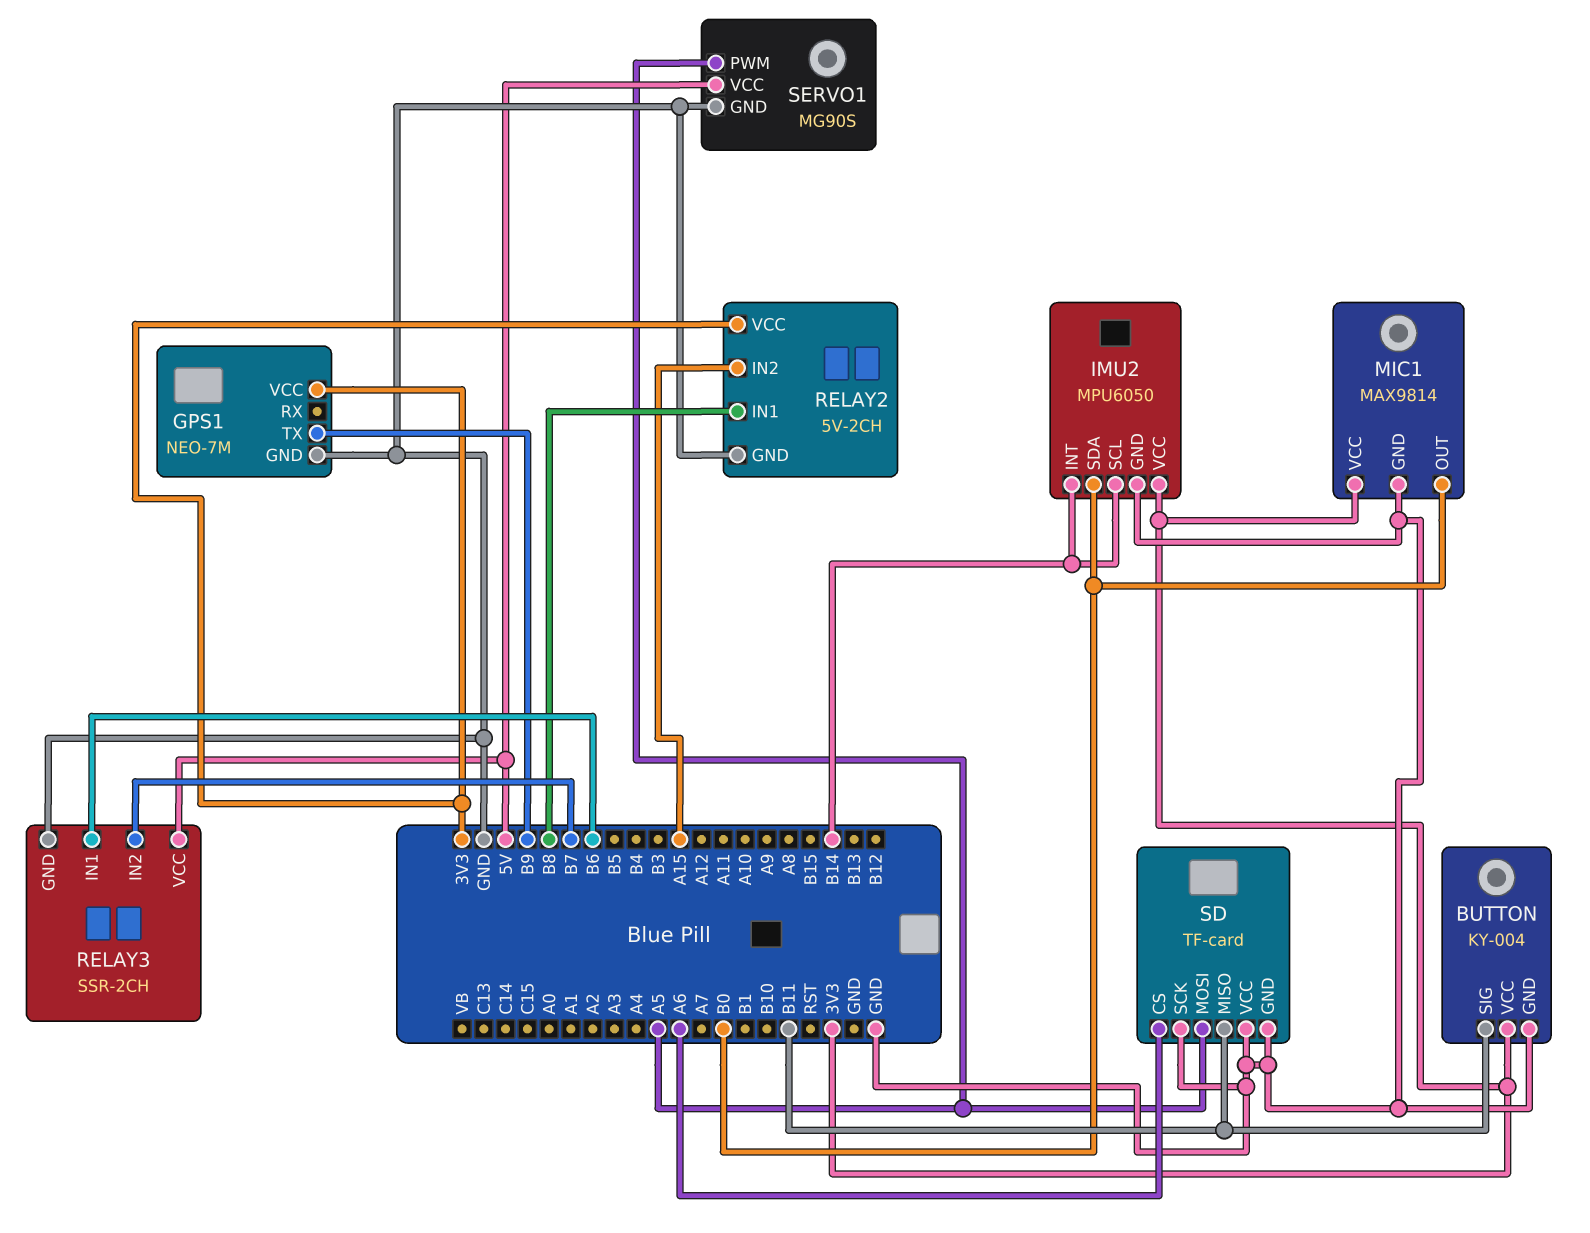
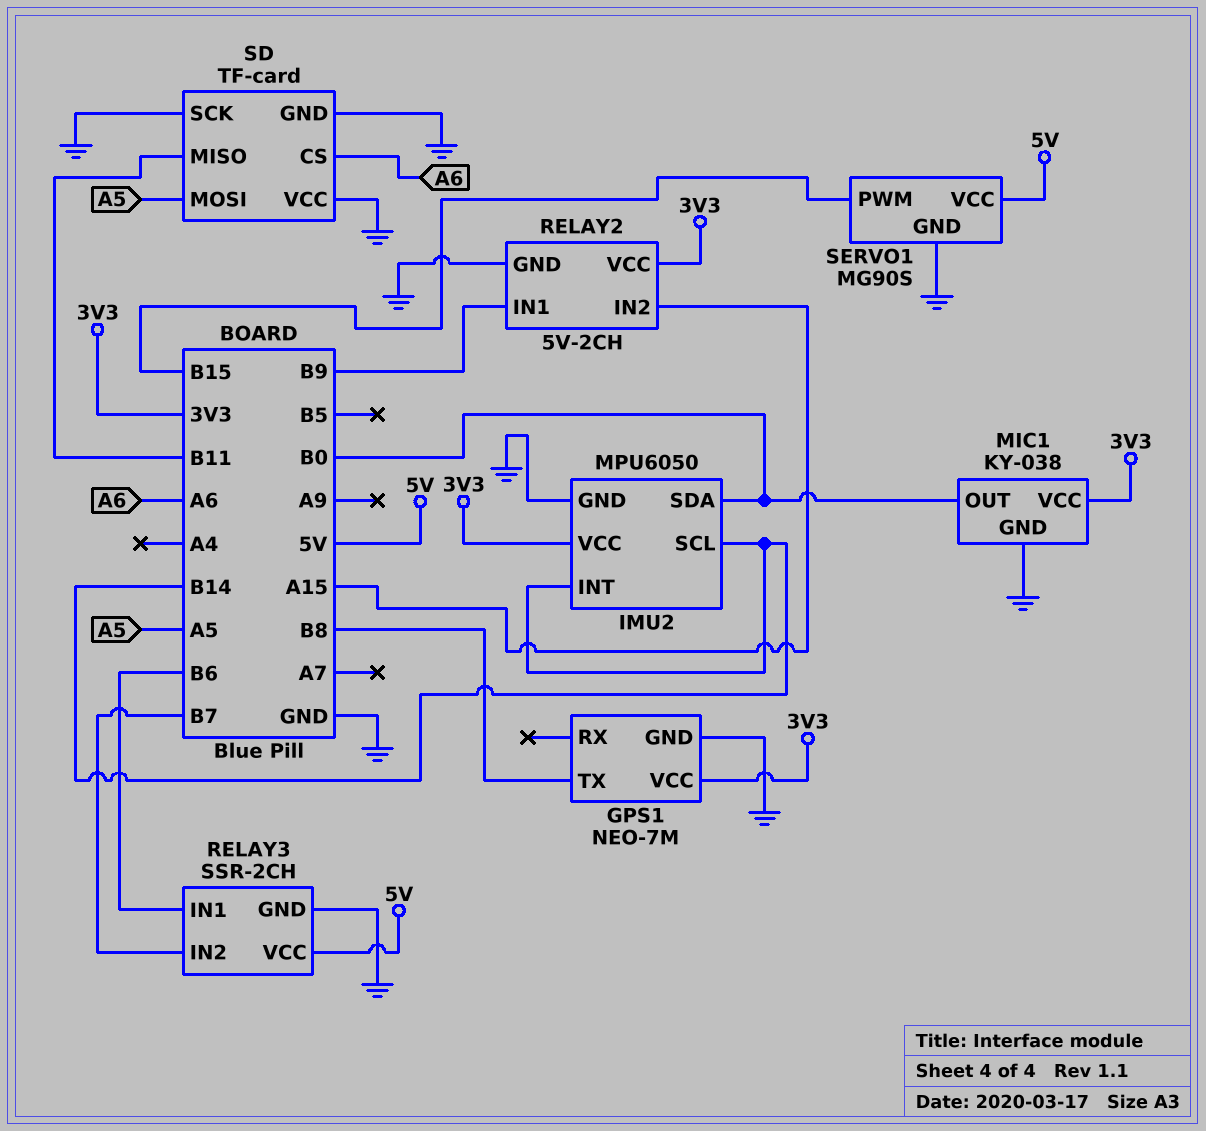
BUTTON: KY-004 -> none
BUTTON pin GND: GND -> none
BUTTON pin SIG: B11 -> none
BUTTON pin VCC: 3V3 -> none
GPS1 pin TX: B9 -> B8
MIC1: MAX9814 -> KY-038
RELAY2 pin IN1: B8 -> B9
SERVO1 pin PWM: A5 -> B15

